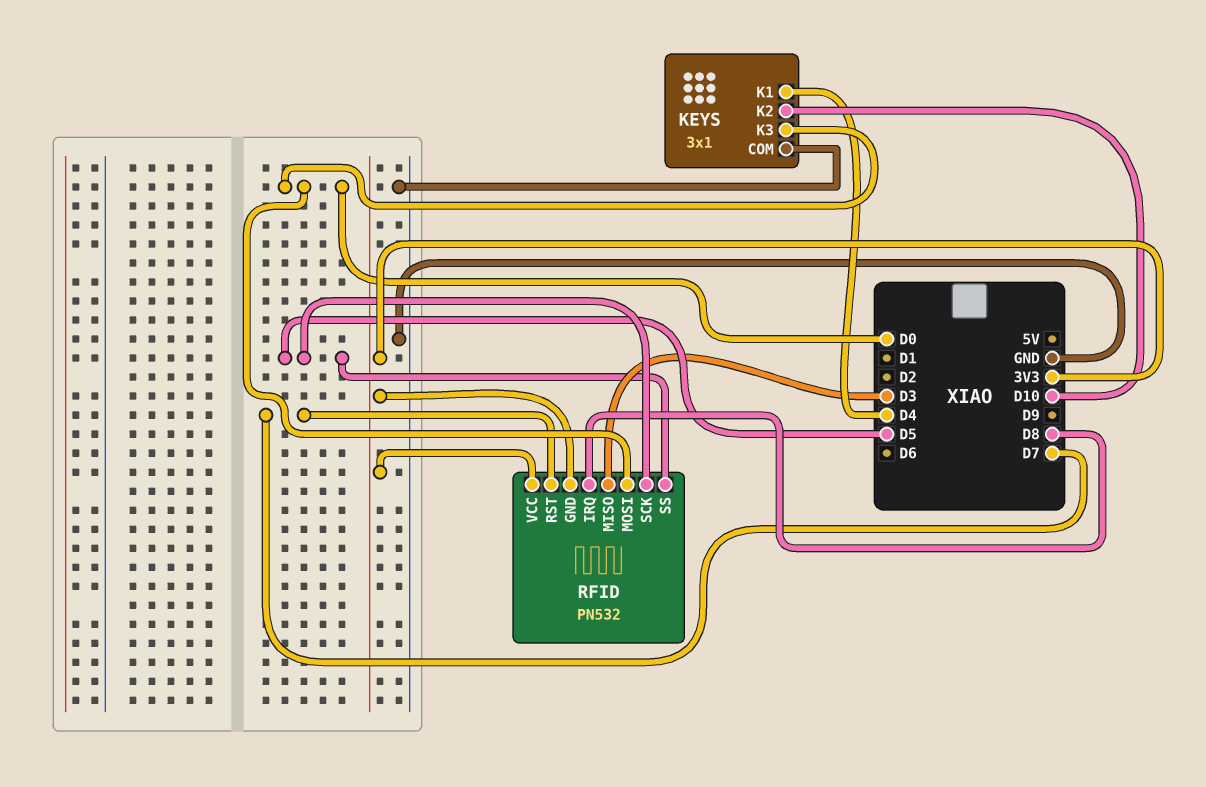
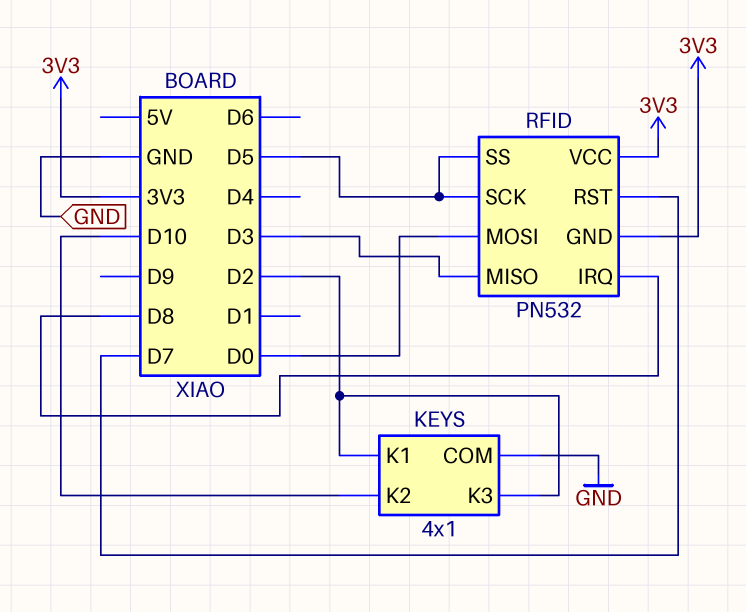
KEYS: 3x1 -> 4x1
KEYS pin K1: D4 -> D2
KEYS pin K3: D0 -> D2

